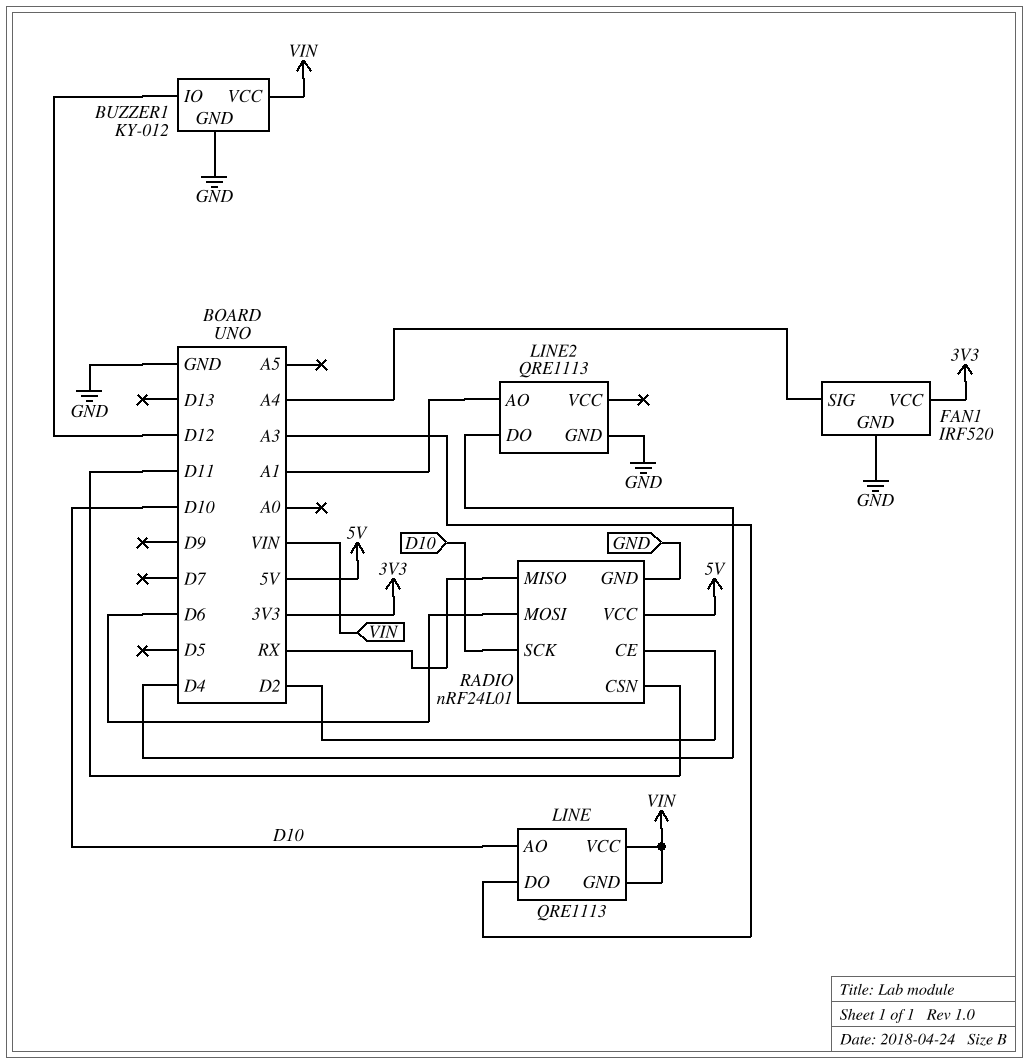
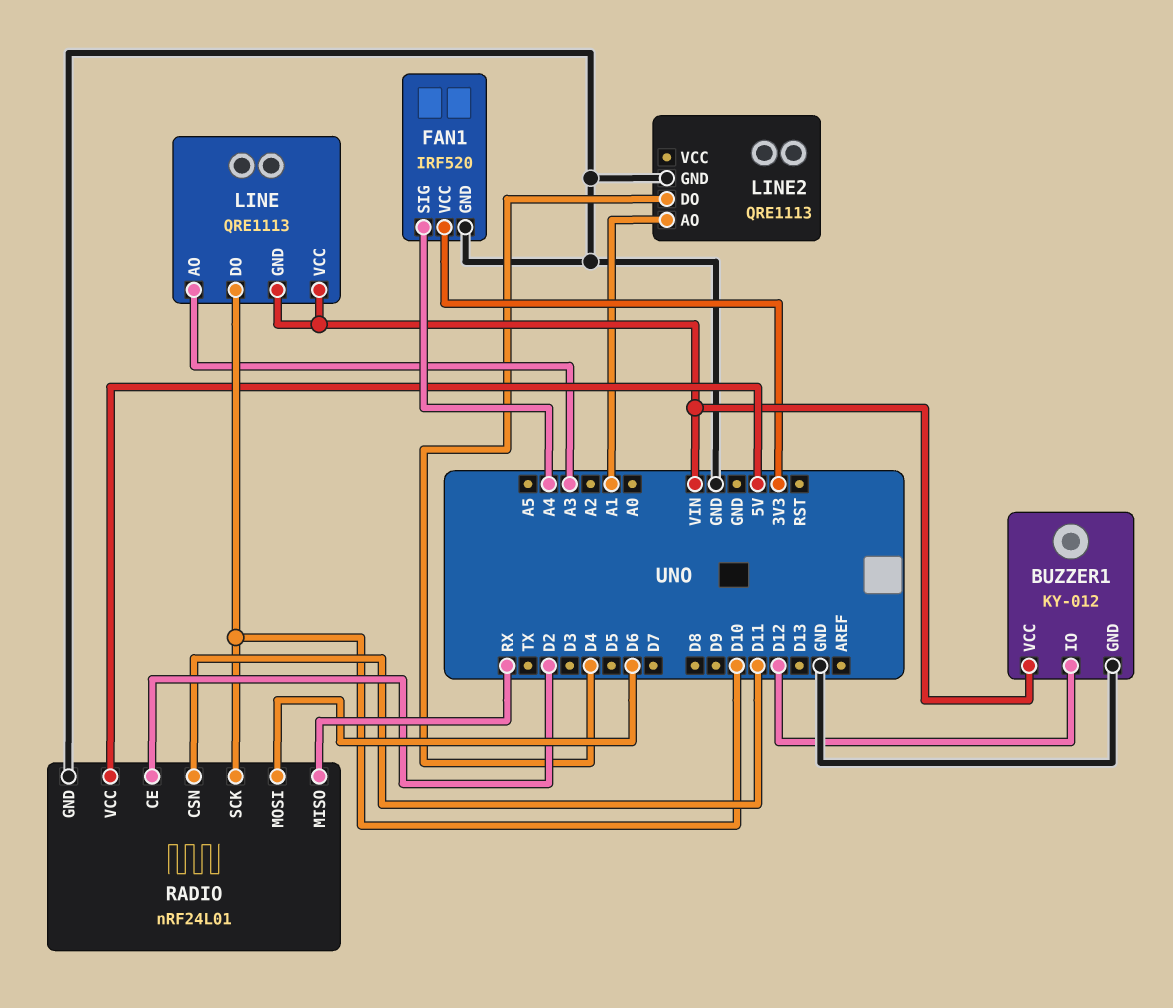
LINE pin AO: D10 -> A3
LINE pin DO: A3 -> D10

